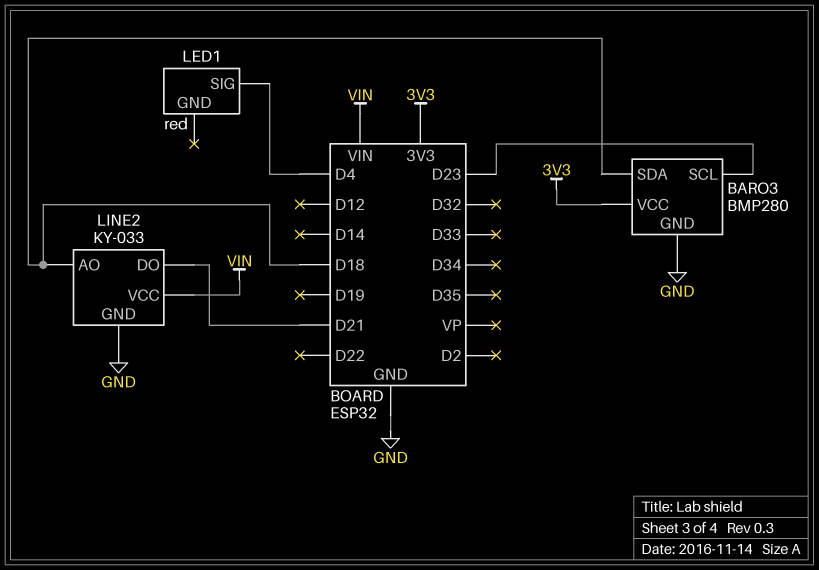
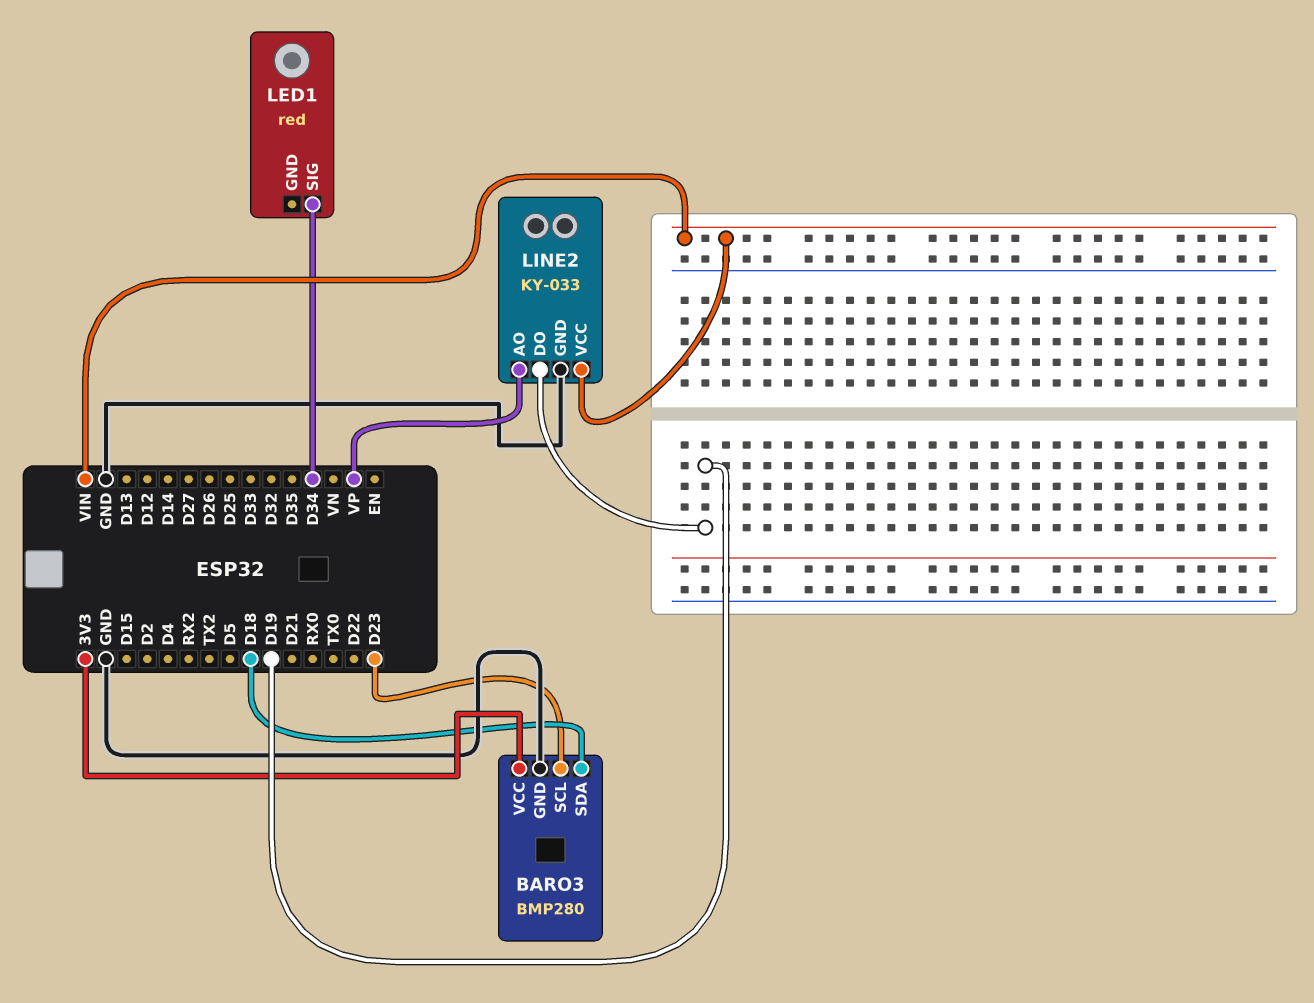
LED1 pin SIG: D4 -> D34
LINE2 pin AO: D18 -> VP
LINE2 pin DO: D21 -> D19

